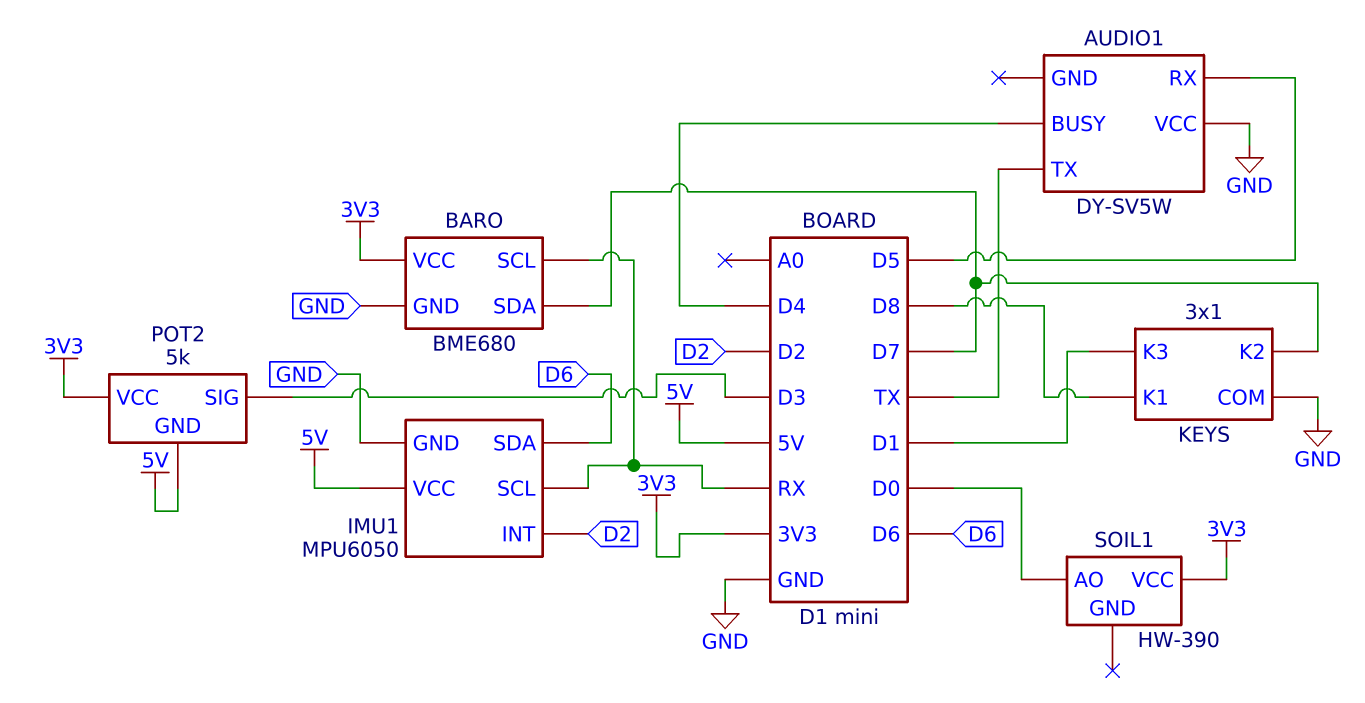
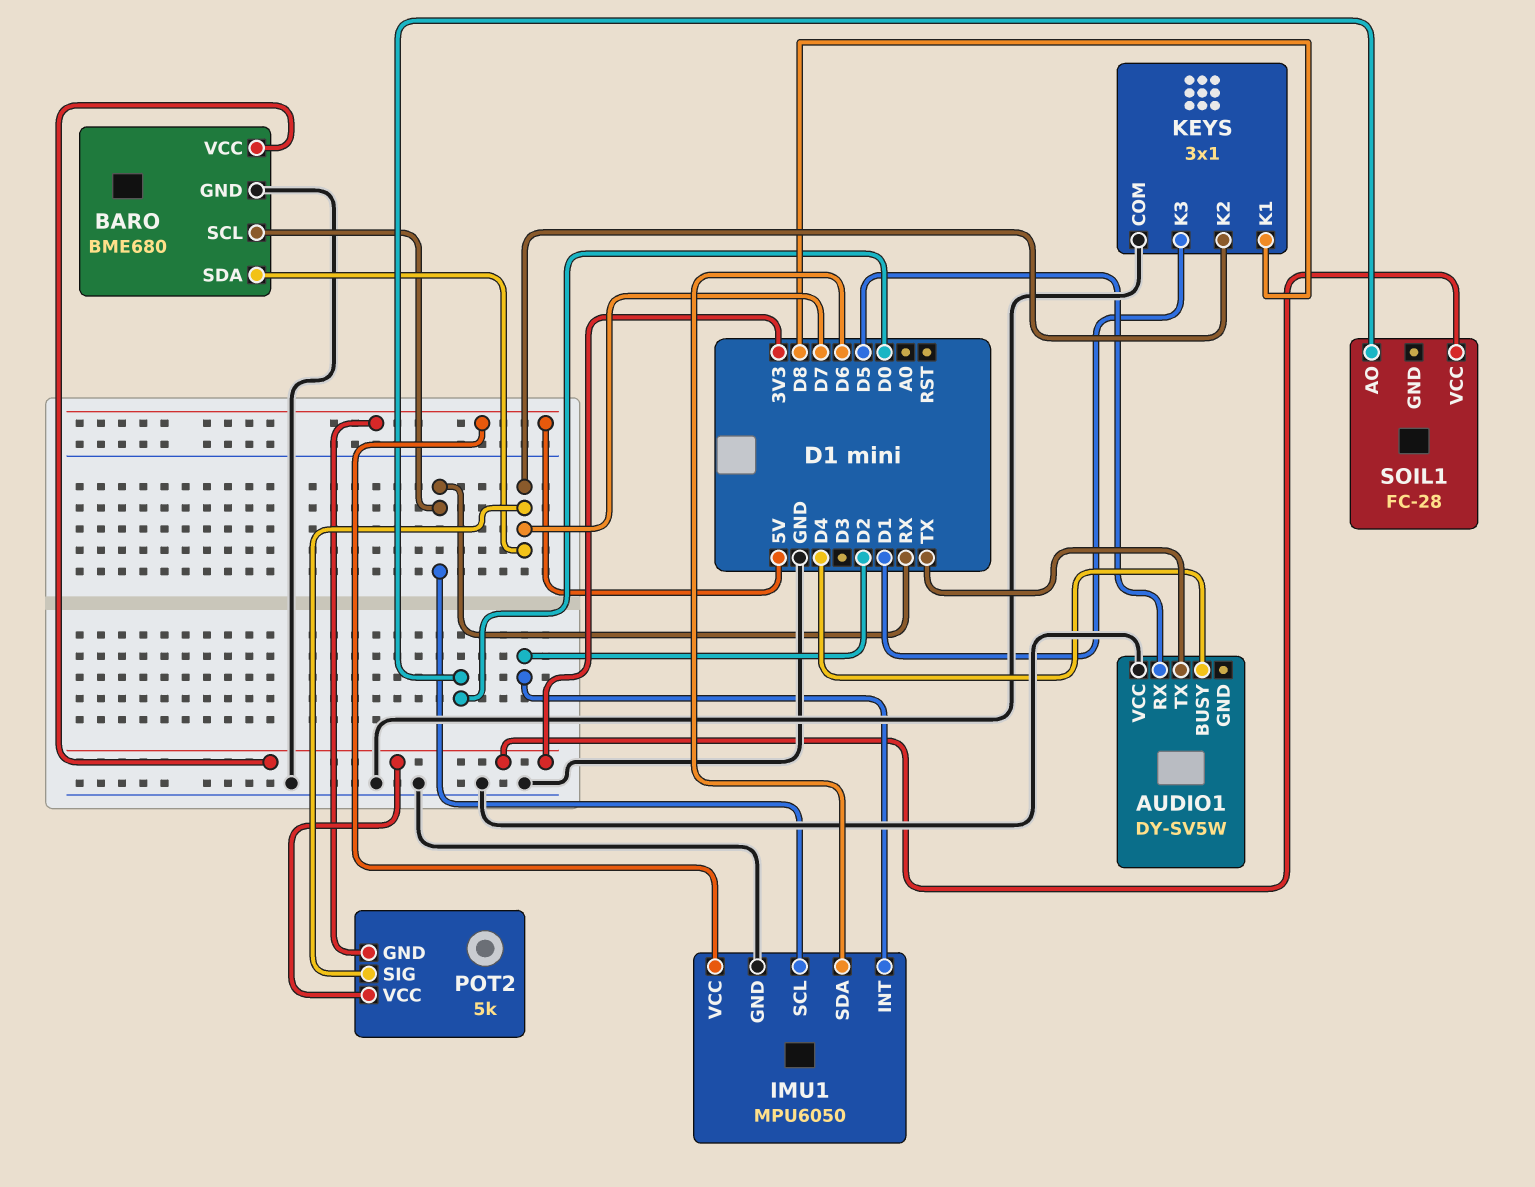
POT2 pin SIG: D3 -> D7
SOIL1: HW-390 -> FC-28

